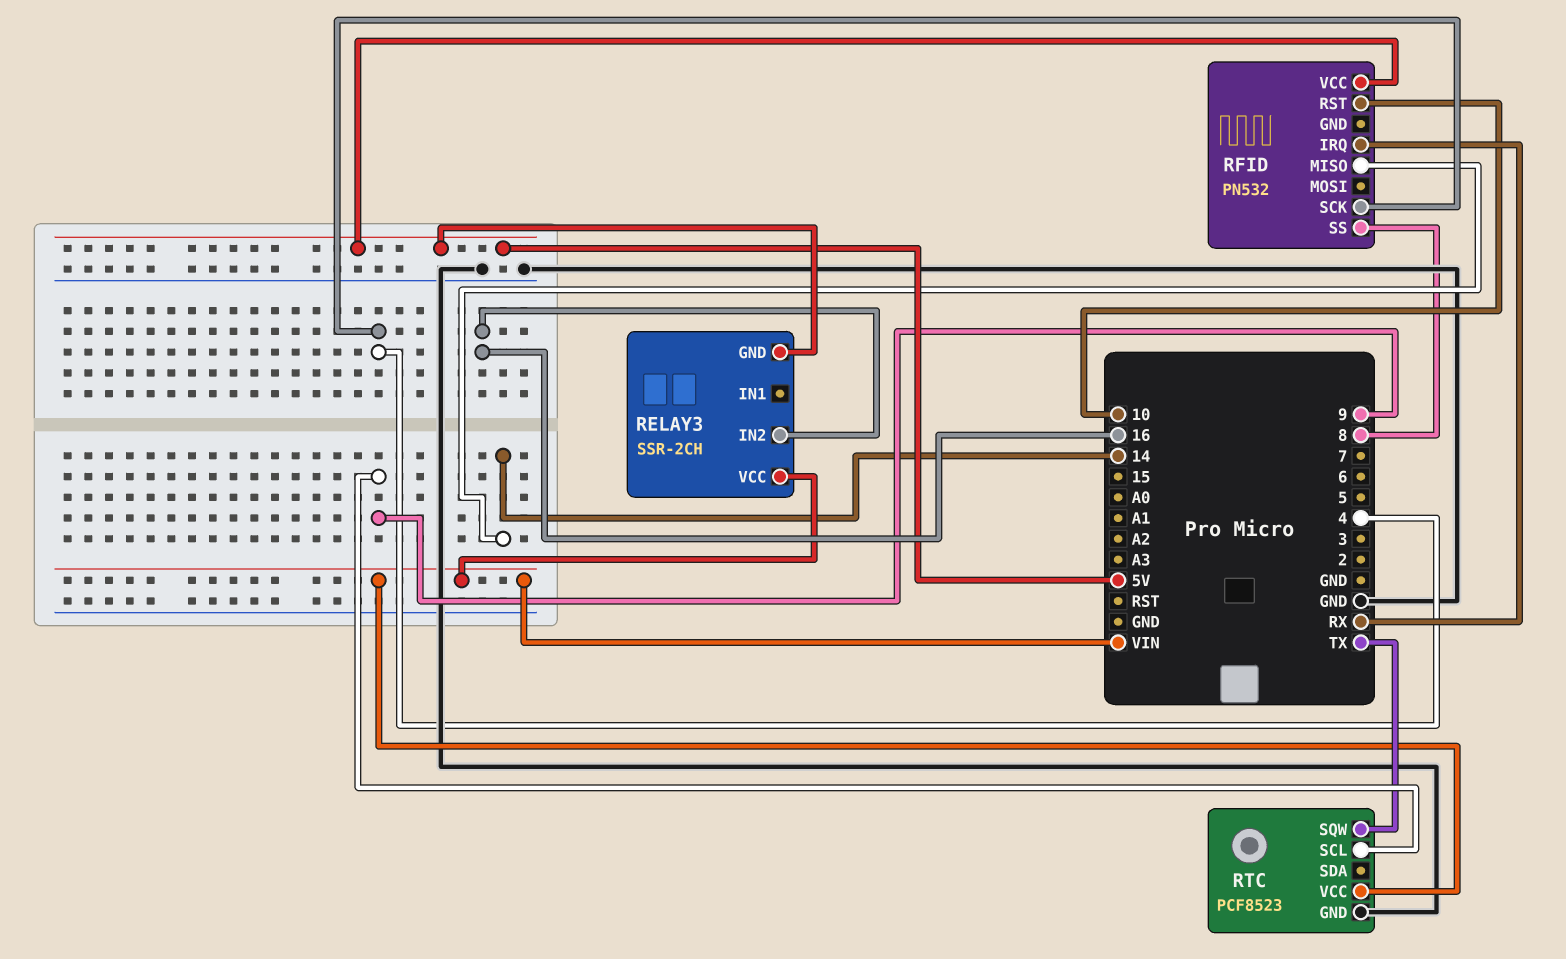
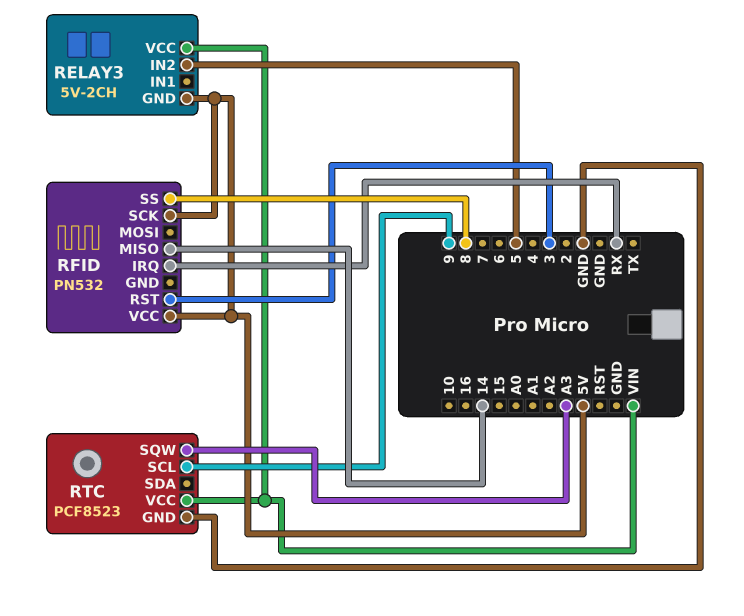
RELAY3: SSR-2CH -> 5V-2CH
RELAY3 pin IN2: 16 -> 5
RFID pin RST: 10 -> 3
RFID pin SCK: 4 -> 5V
RTC pin SQW: TX -> A3

